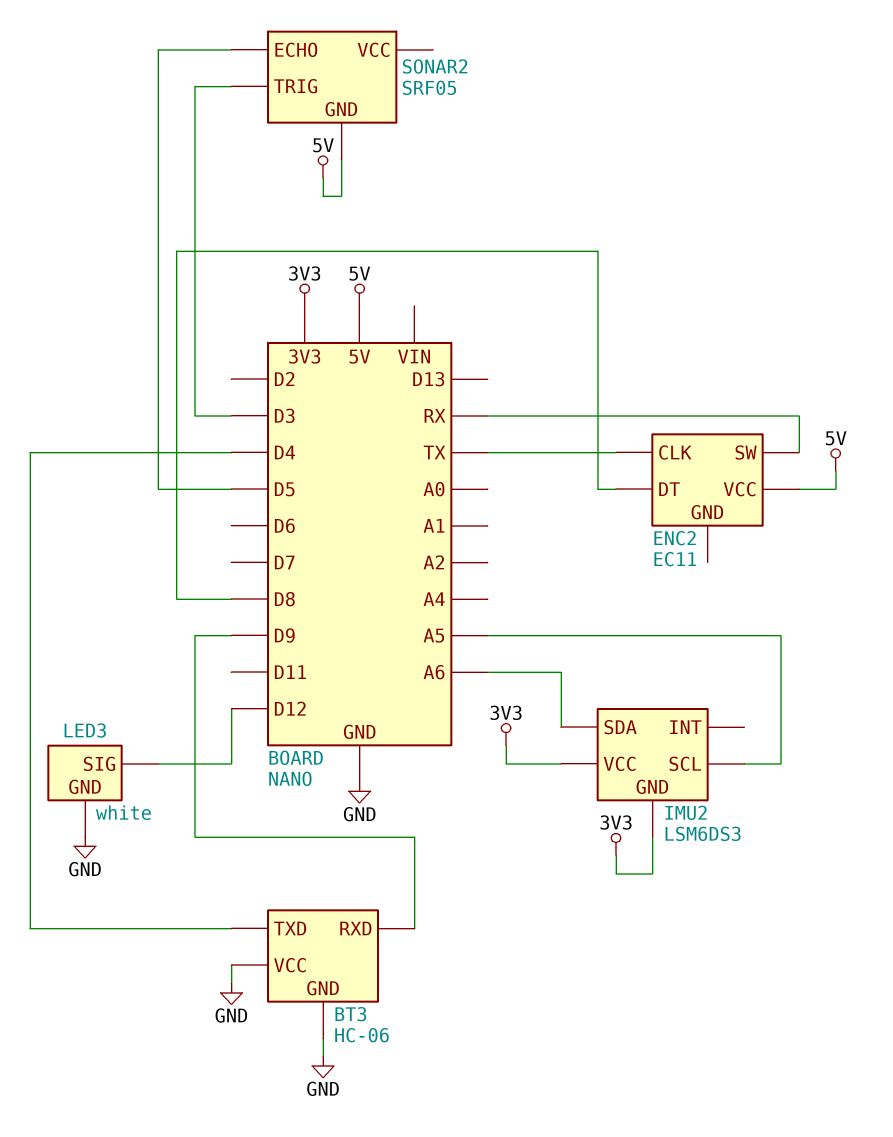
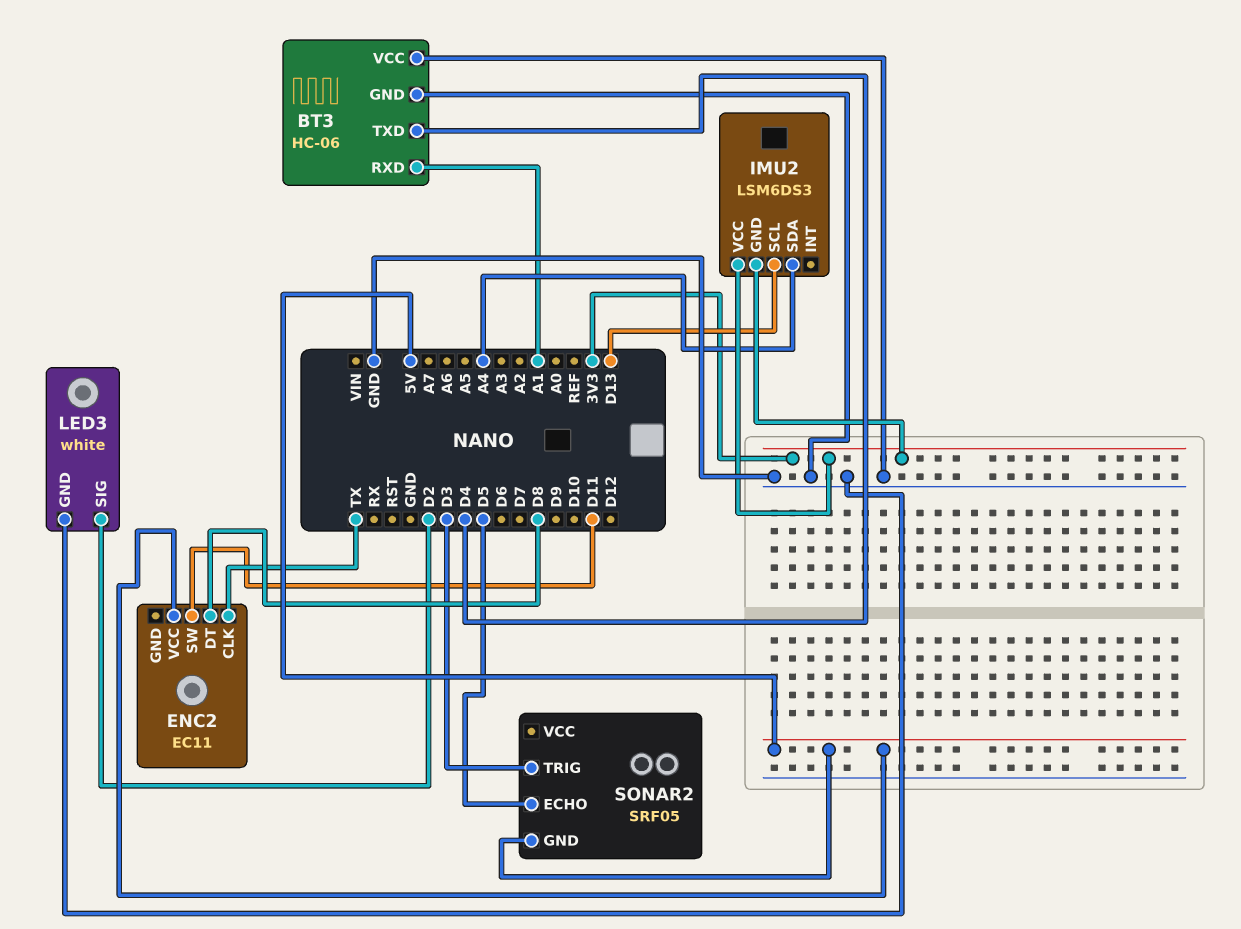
BT3 pin RXD: D9 -> A1
ENC2 pin SW: RX -> D11
IMU2 pin SCL: A5 -> D13
IMU2 pin SDA: A6 -> A4
LED3 pin SIG: D12 -> D2

